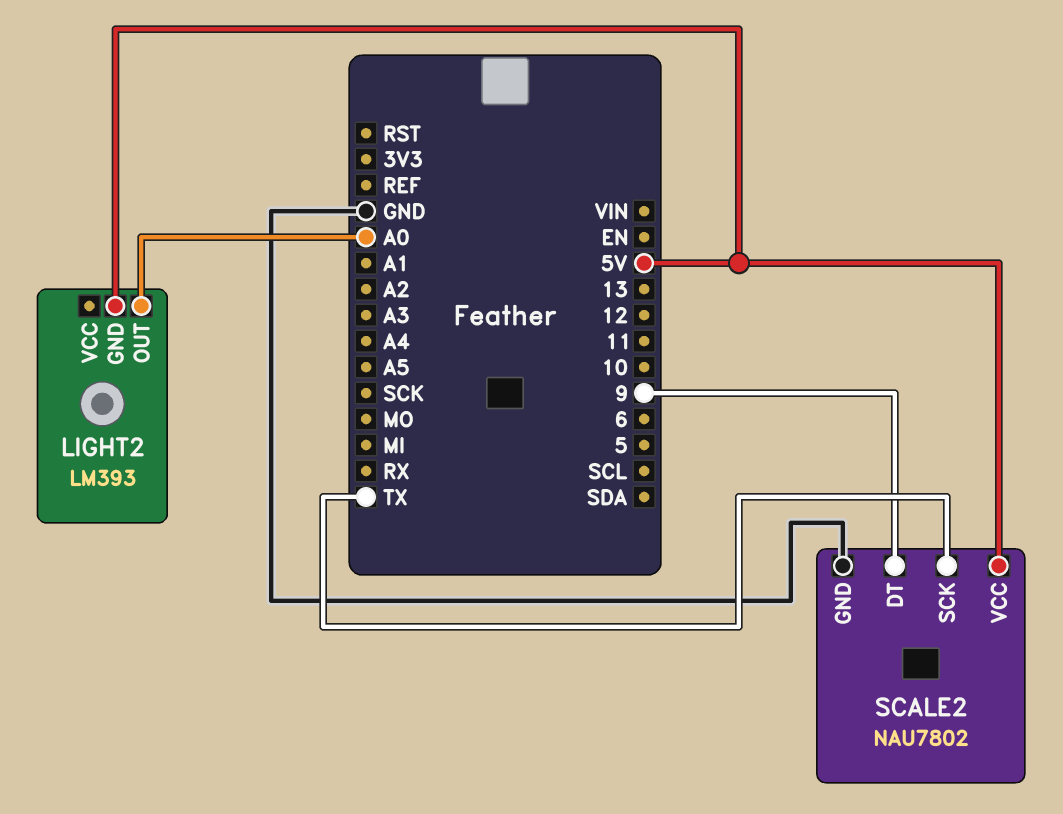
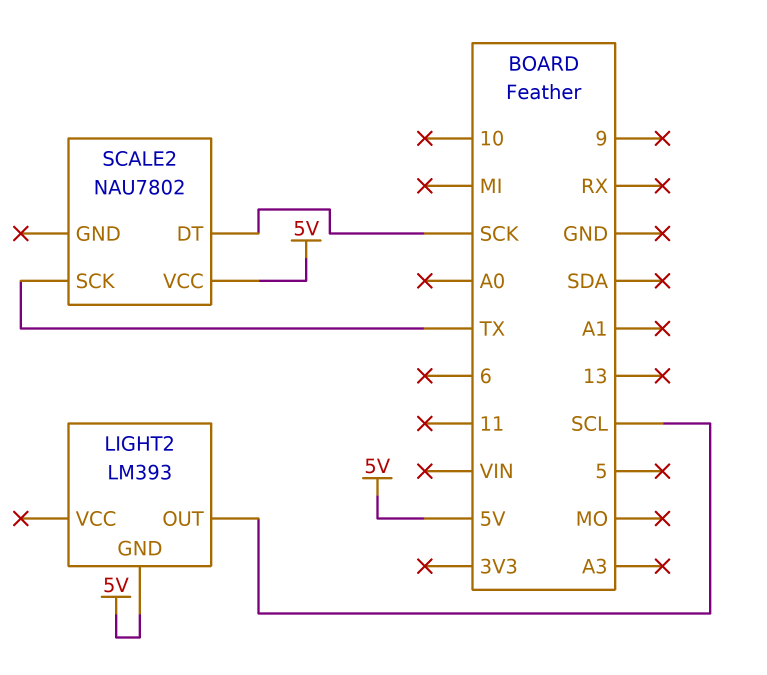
LIGHT2 pin OUT: A0 -> SCL
SCALE2 pin DT: 9 -> SCK
SCALE2 pin GND: GND -> none

